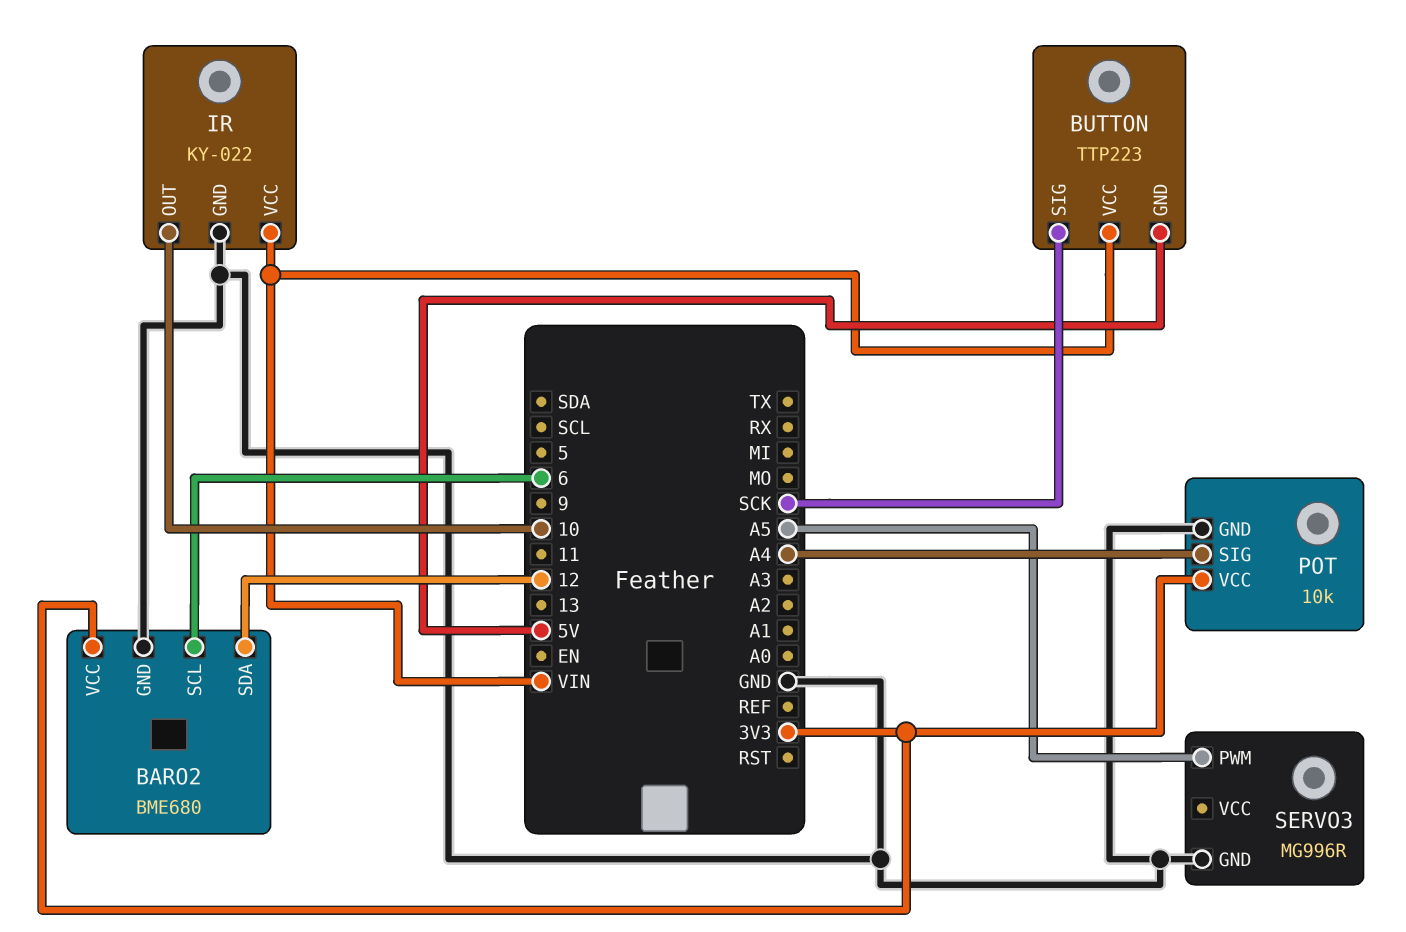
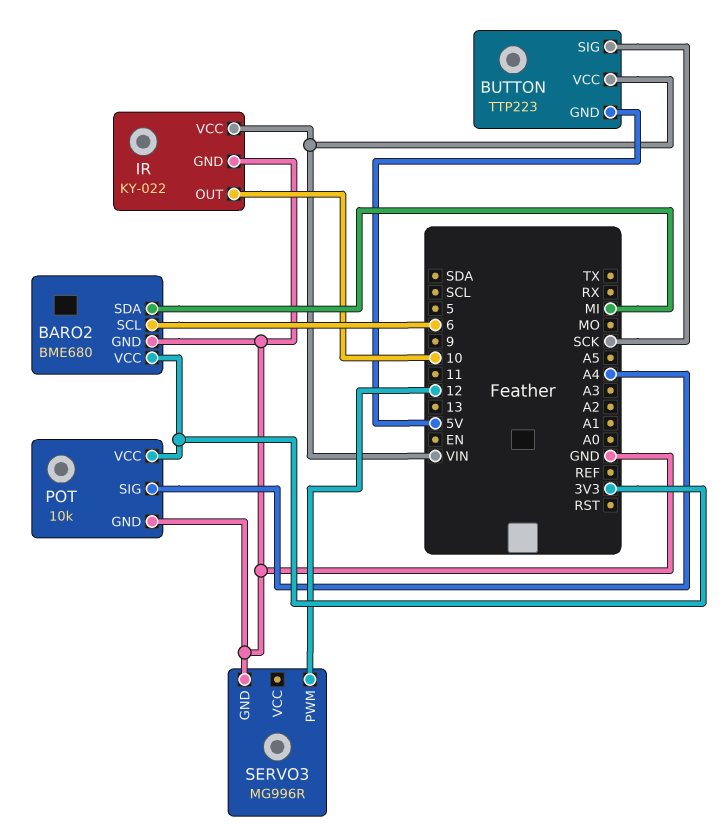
BARO2 pin SDA: 12 -> MI
SERVO3 pin PWM: A5 -> 12

